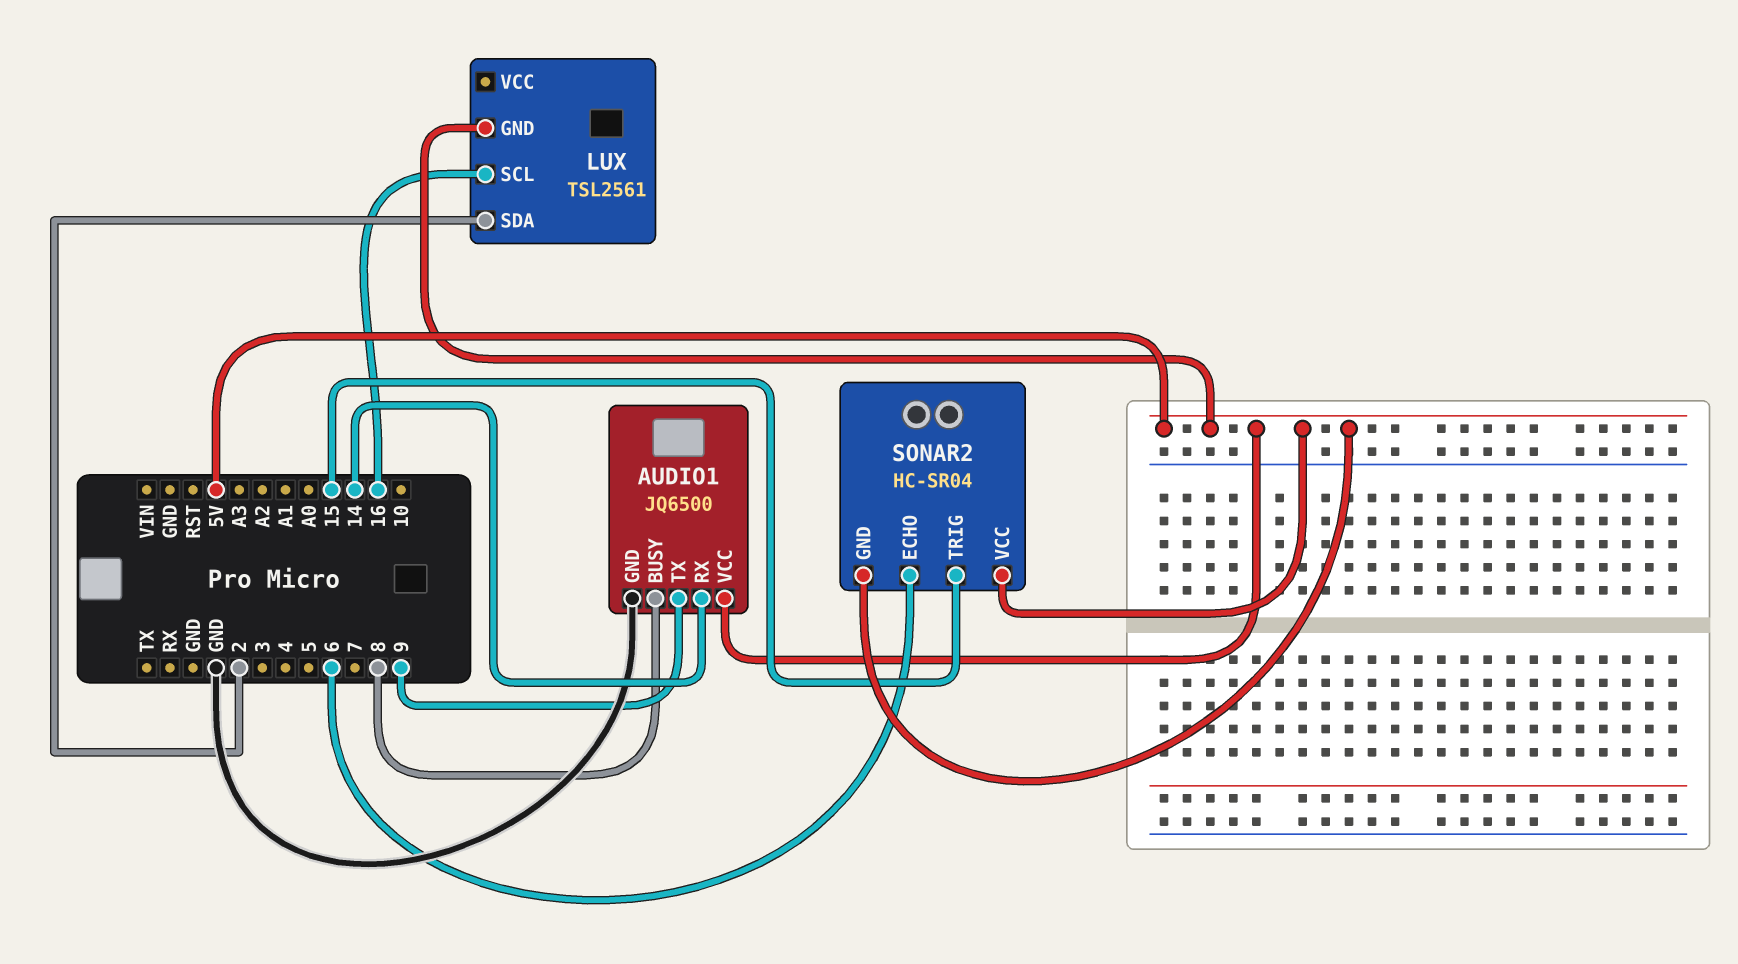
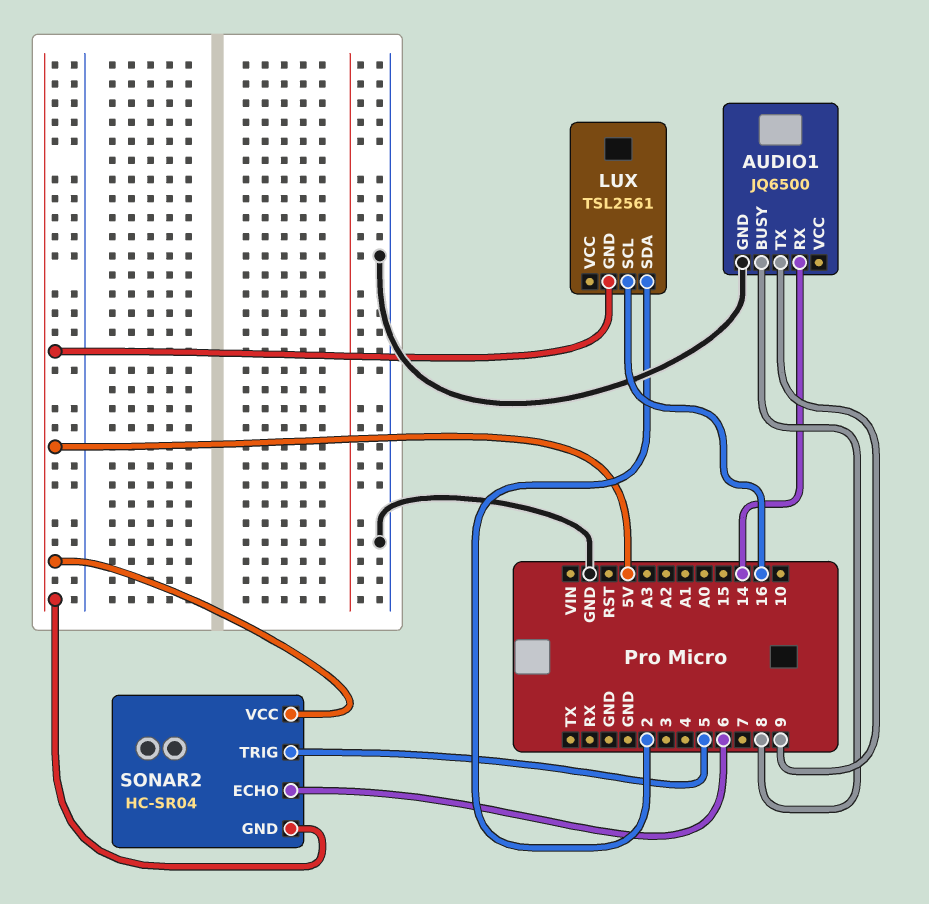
AUDIO1 pin VCC: 5V -> none
SONAR2 pin TRIG: 15 -> 5

